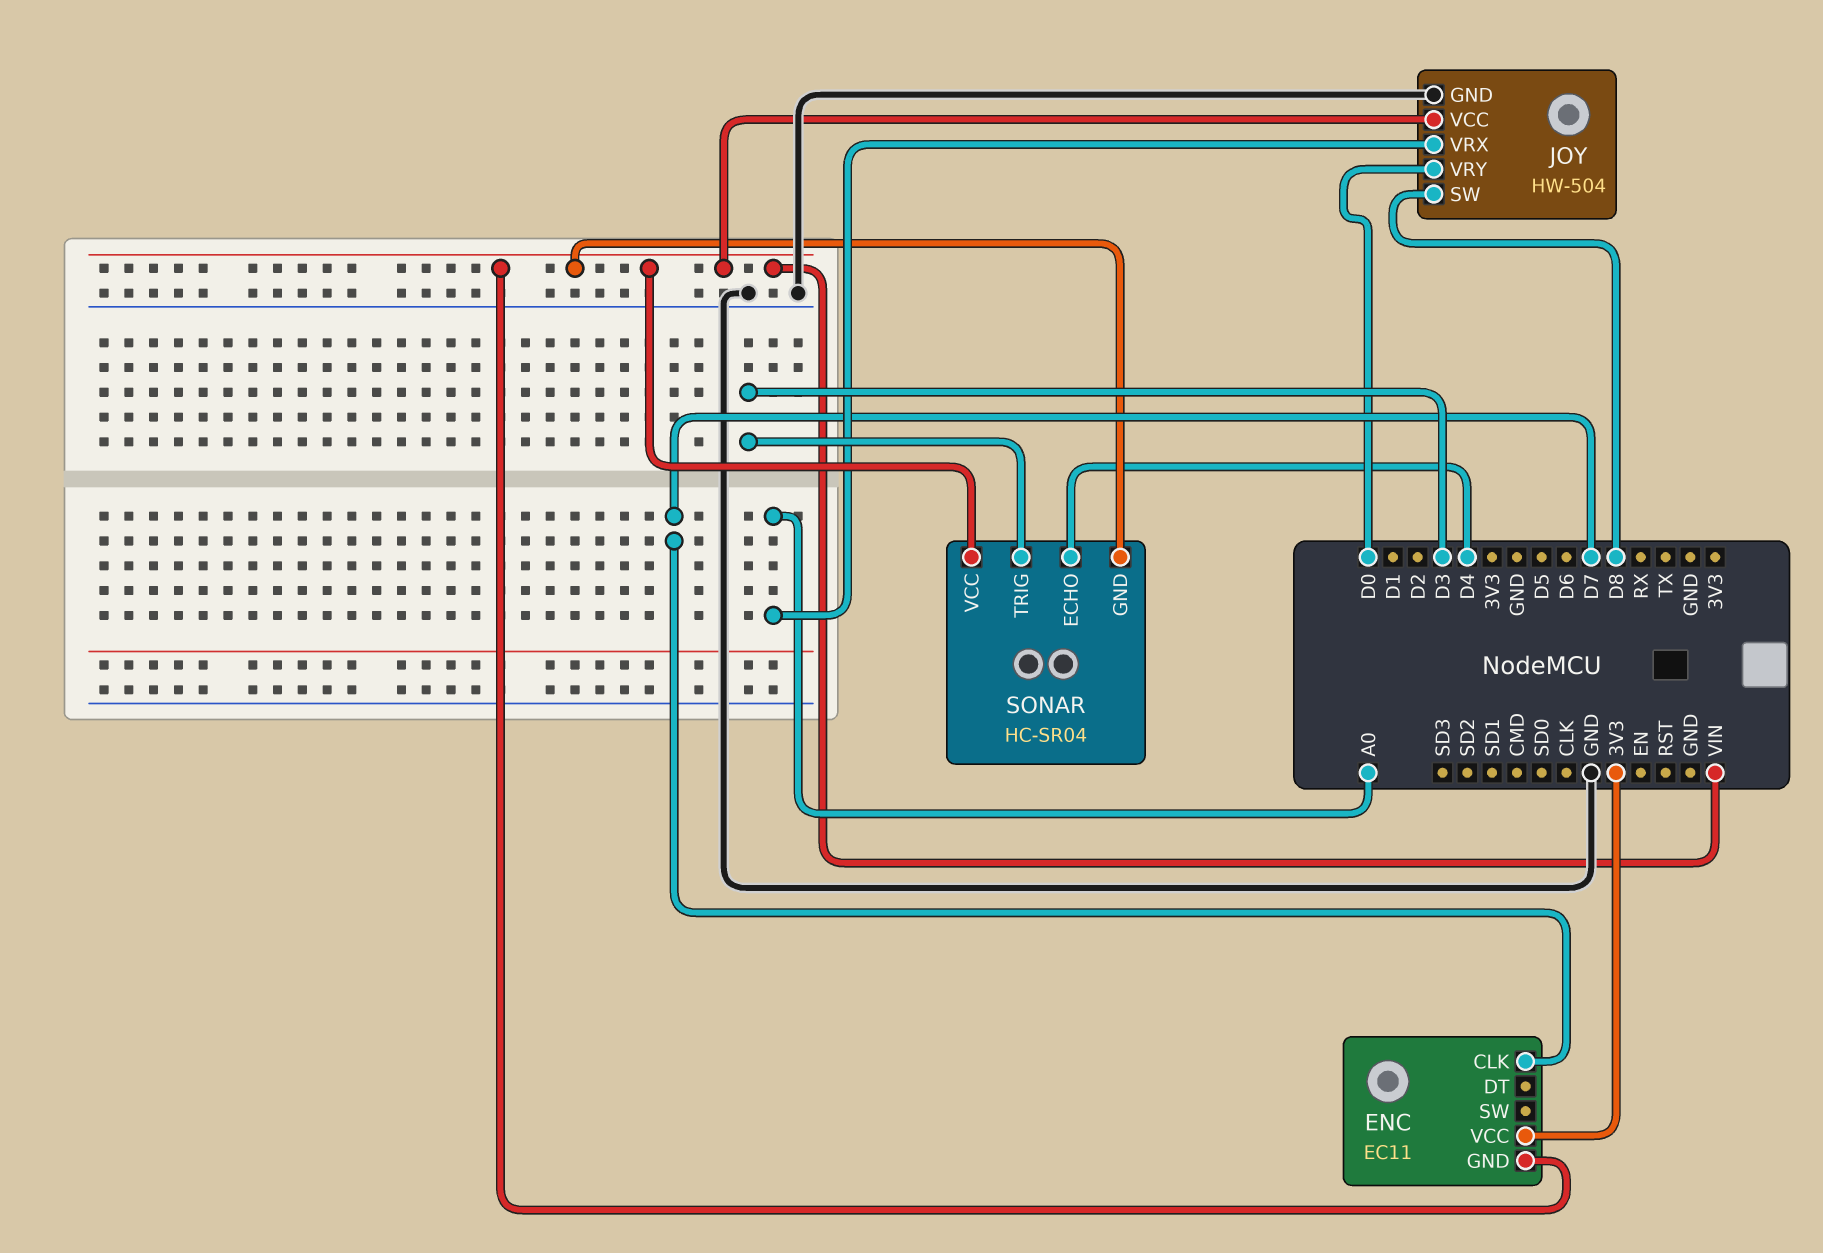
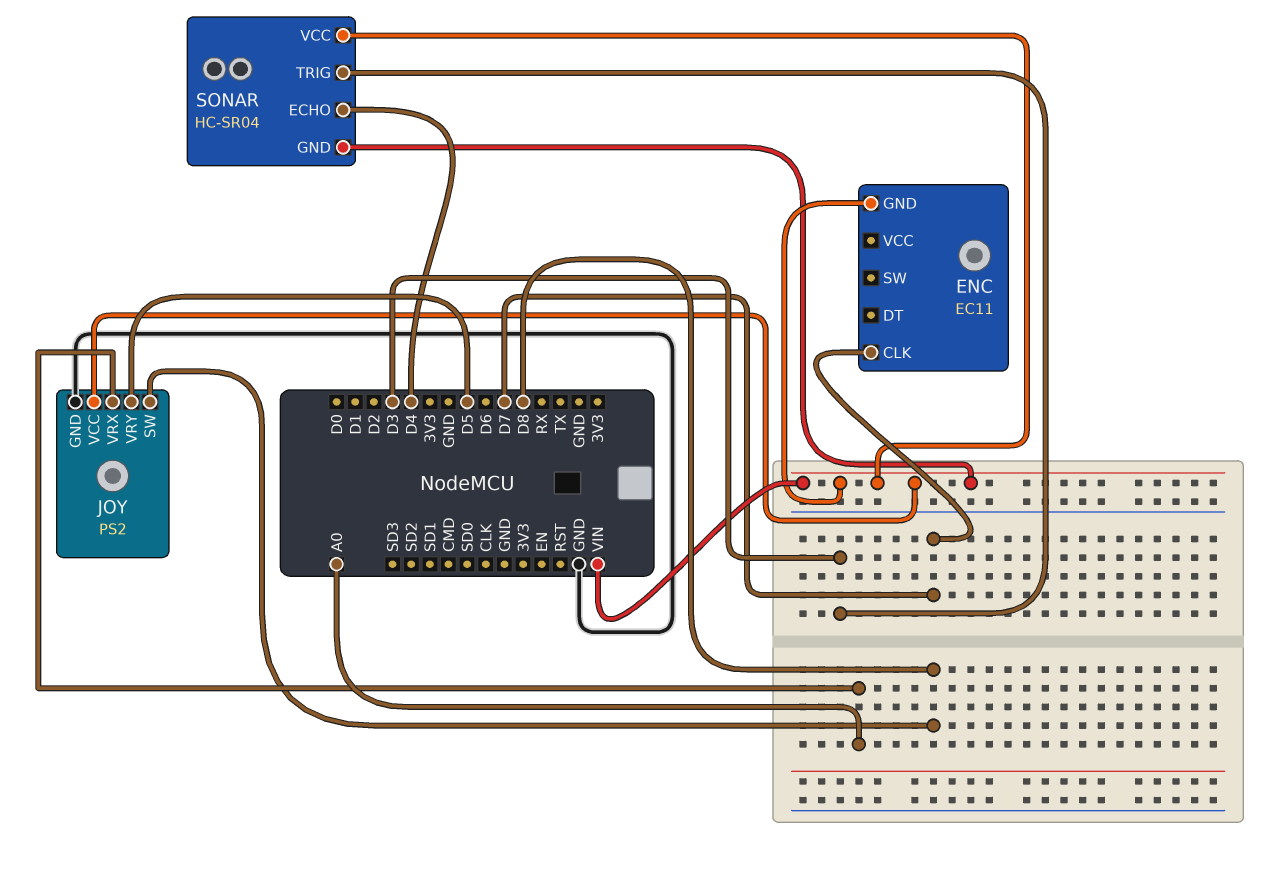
ENC pin VCC: 3V3 -> none
JOY: HW-504 -> PS2
JOY pin VRY: D0 -> D5

